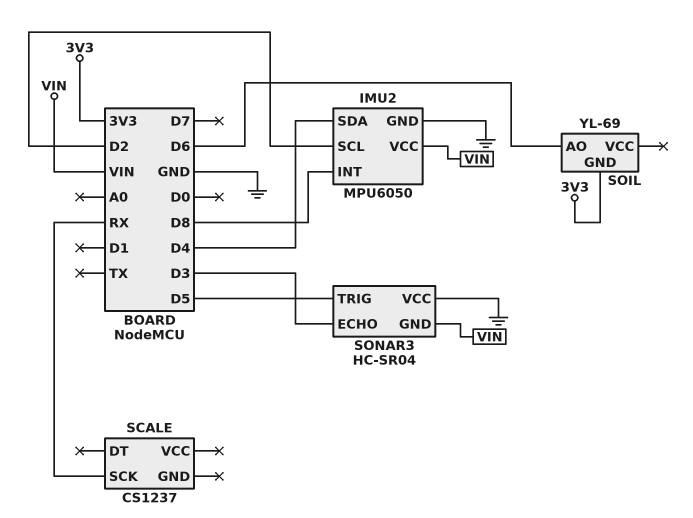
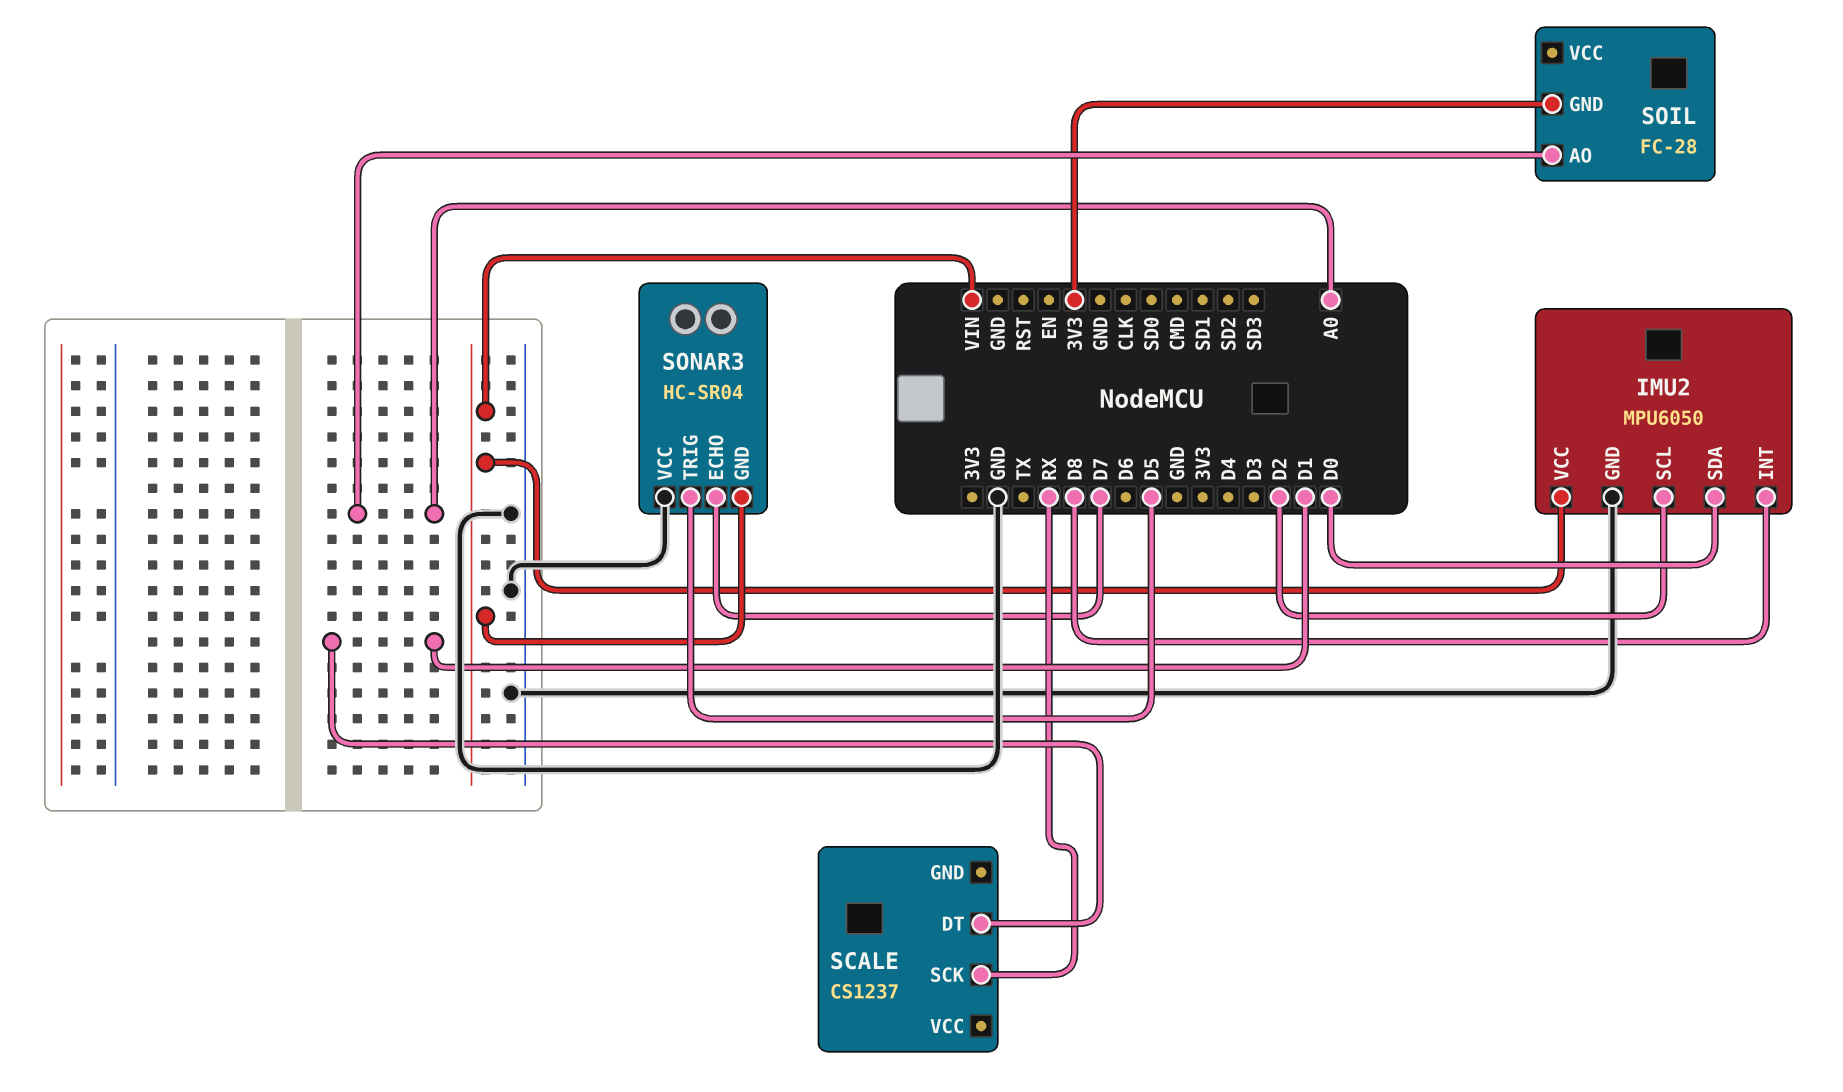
IMU2 pin SDA: D4 -> D0
SCALE pin DT: none -> D1
SOIL: YL-69 -> FC-28
SOIL pin AO: D6 -> A0
SONAR3 pin ECHO: D3 -> D7

